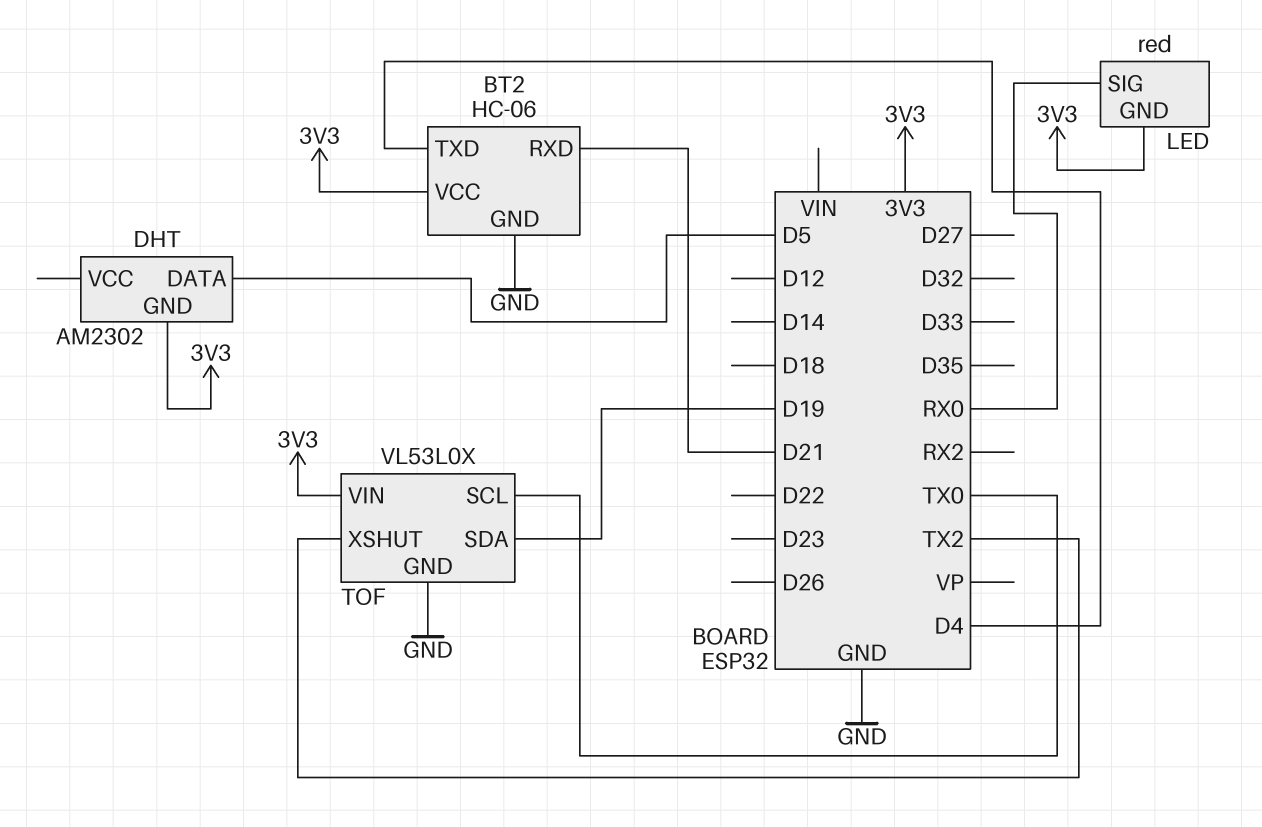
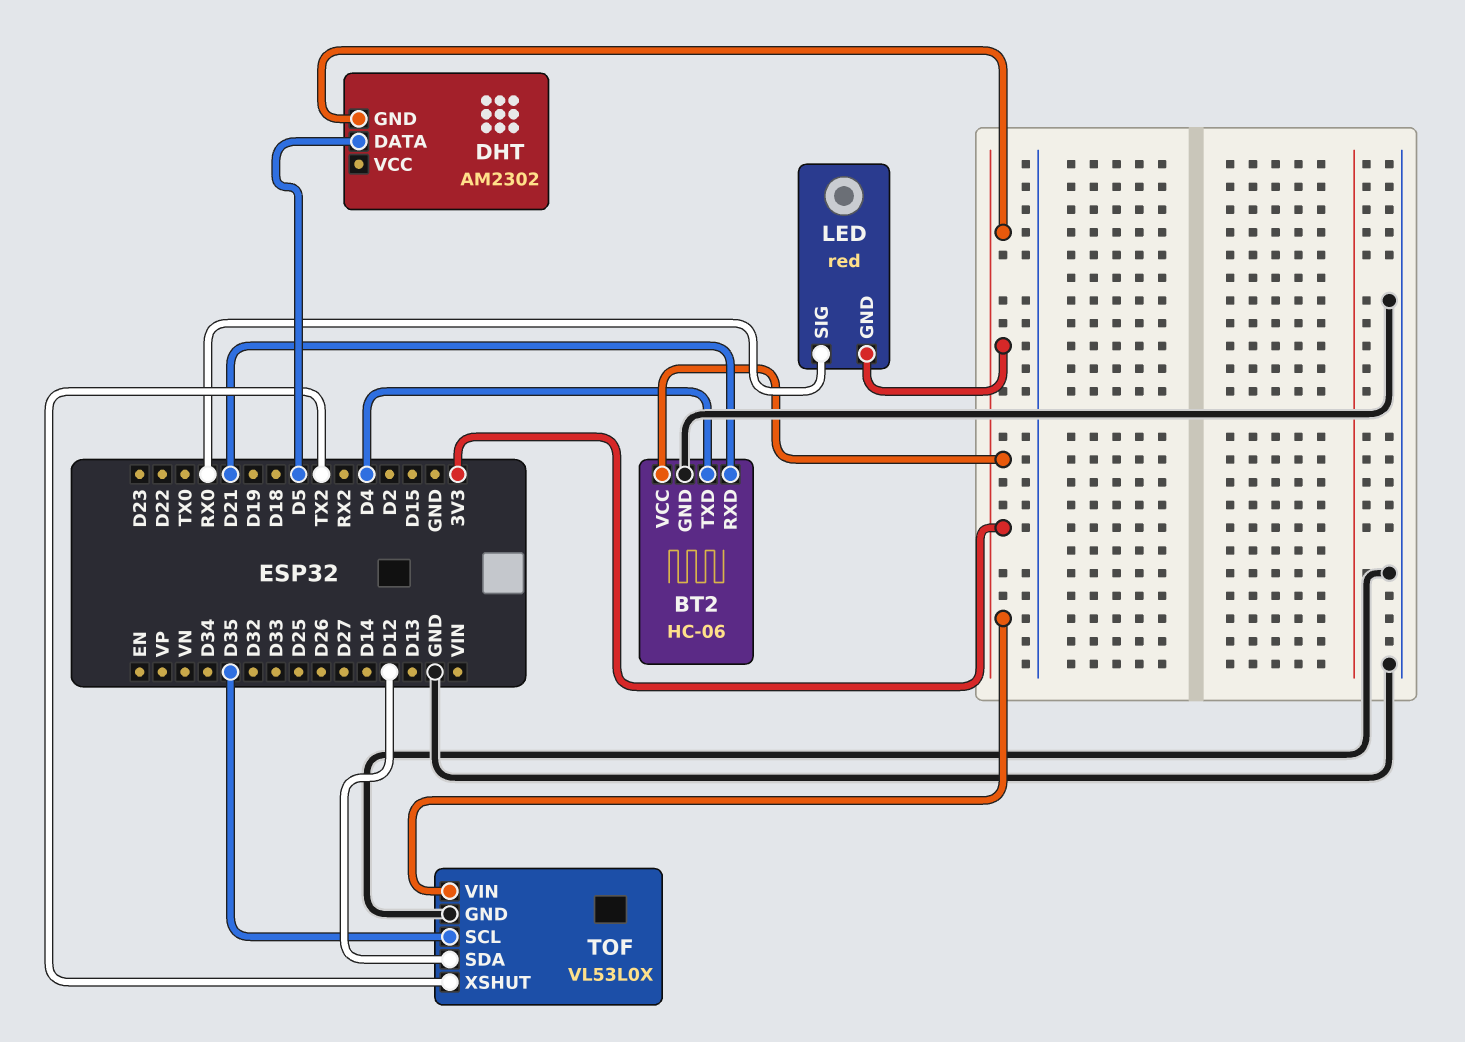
TOF pin SCL: TX0 -> D35
TOF pin SDA: D19 -> D12

